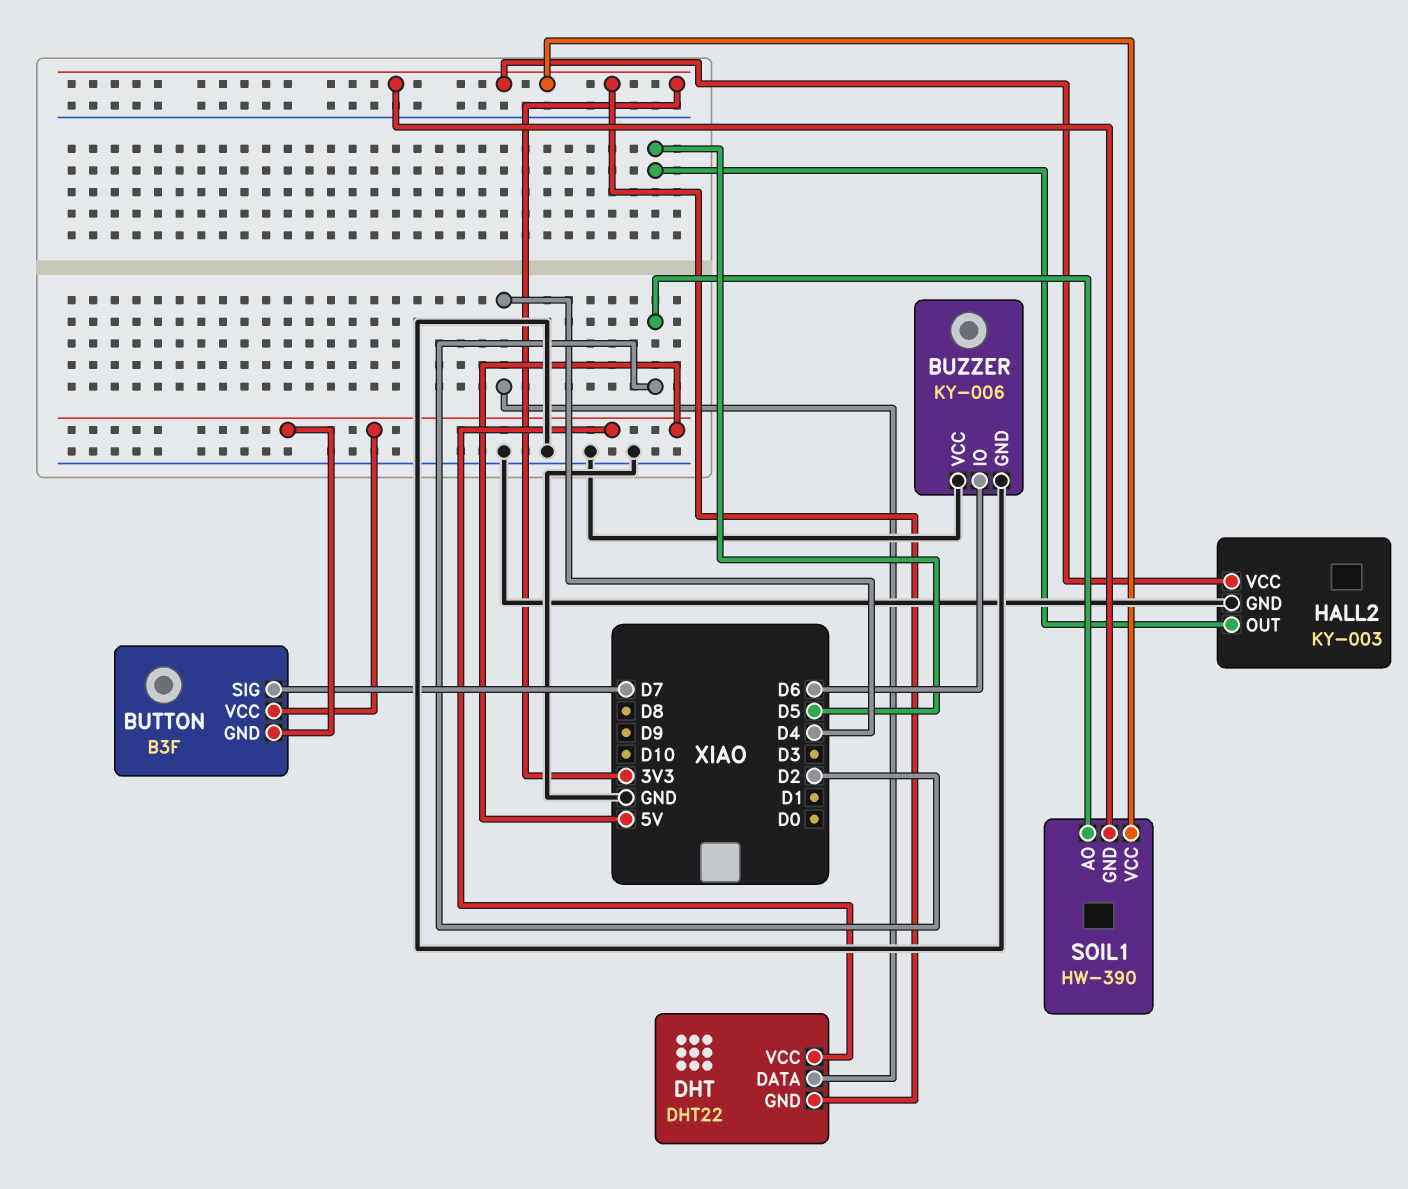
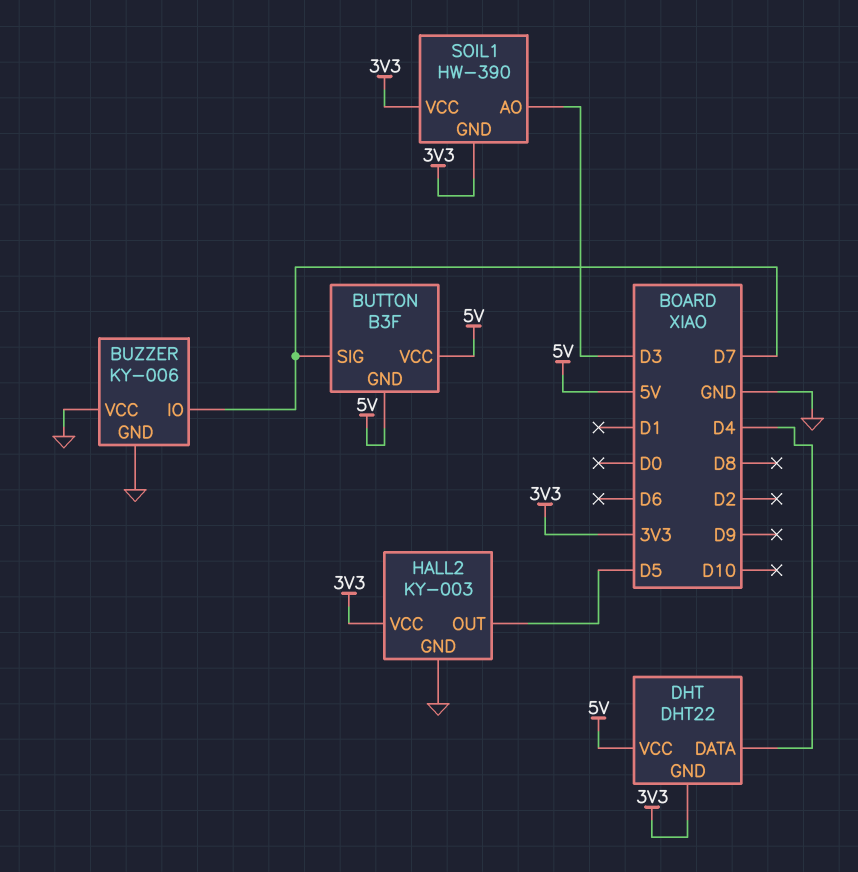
BUZZER pin IO: D6 -> D7
SOIL1 pin AO: D2 -> D3

